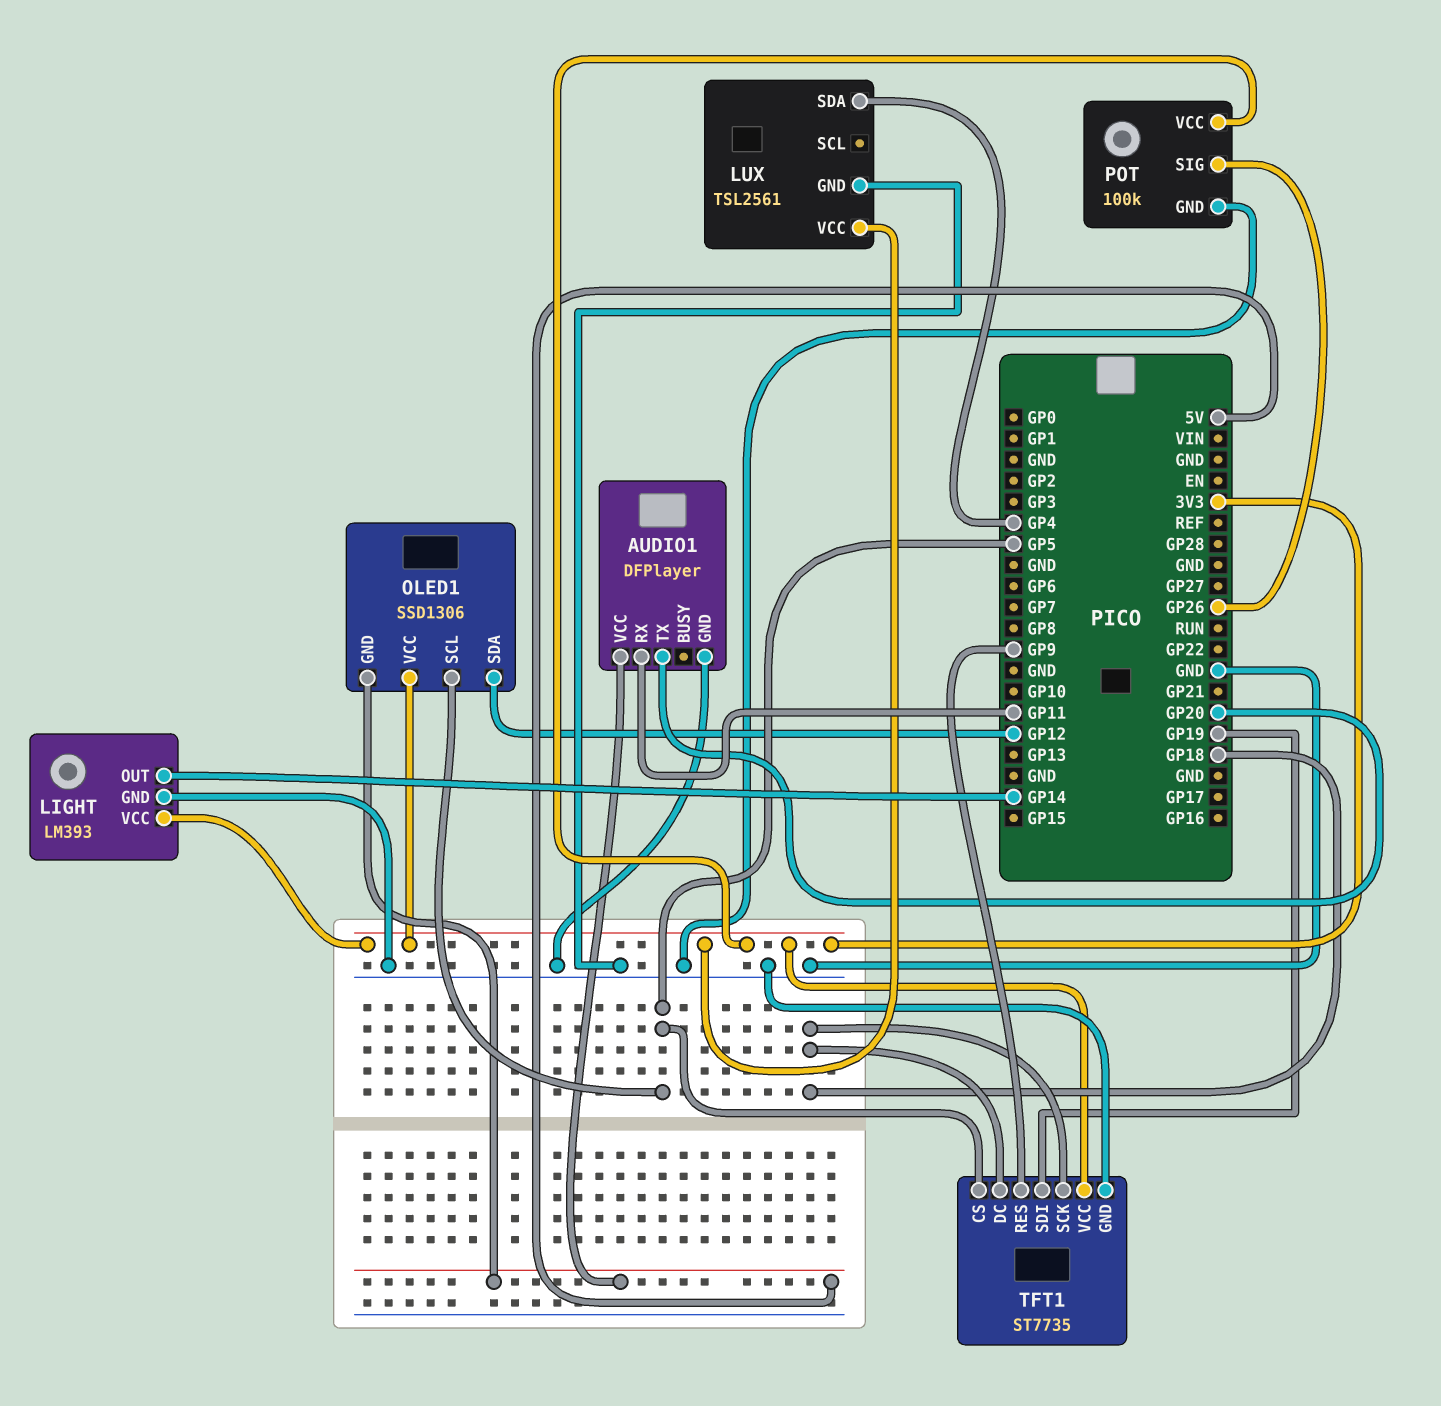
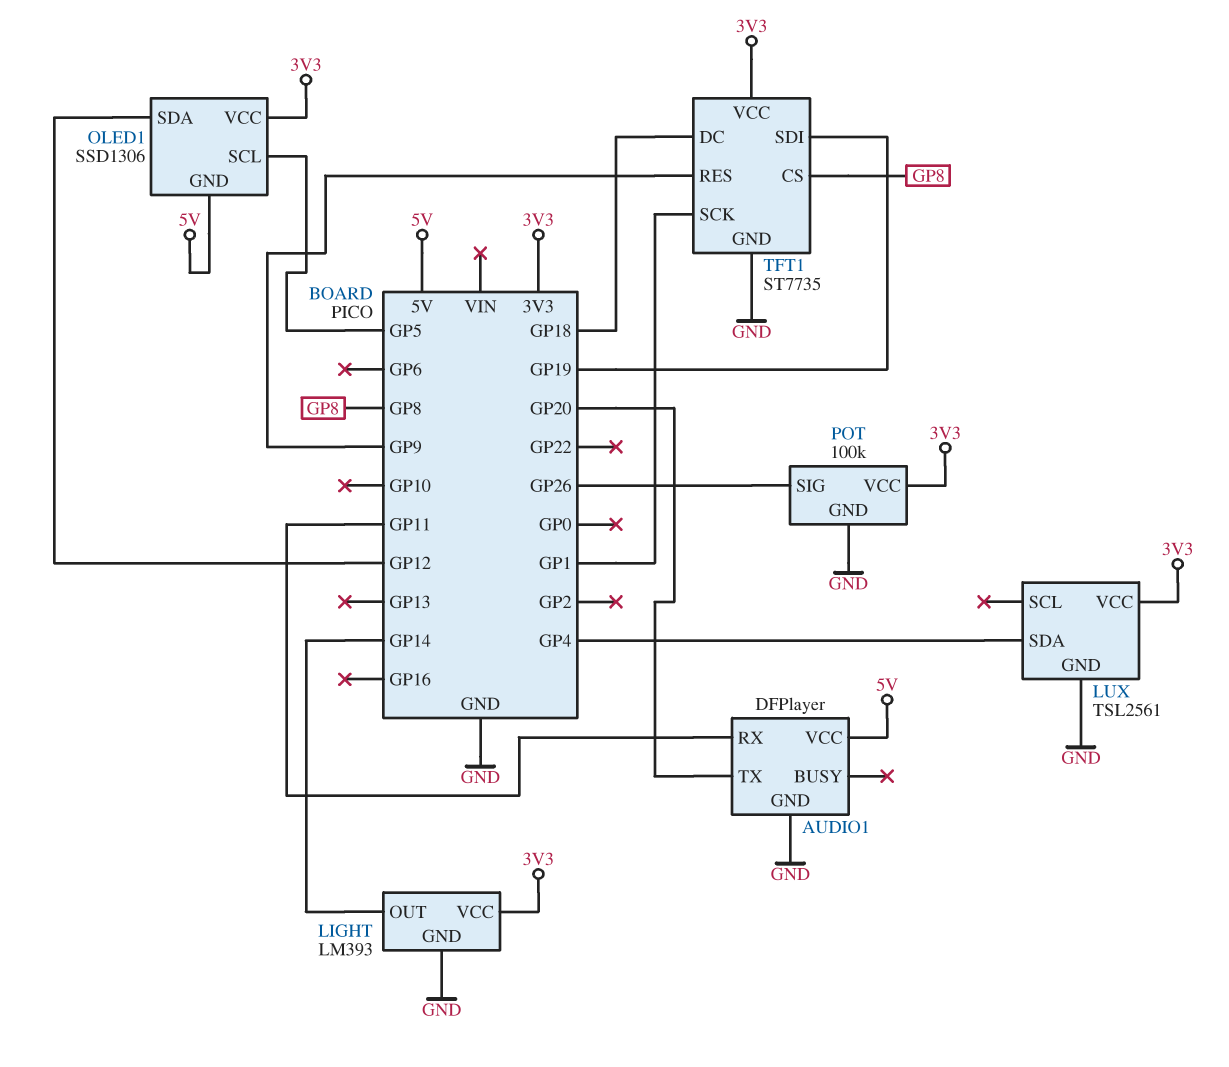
TFT1 pin CS: GP5 -> GP8
TFT1 pin SCK: GP18 -> GP1

